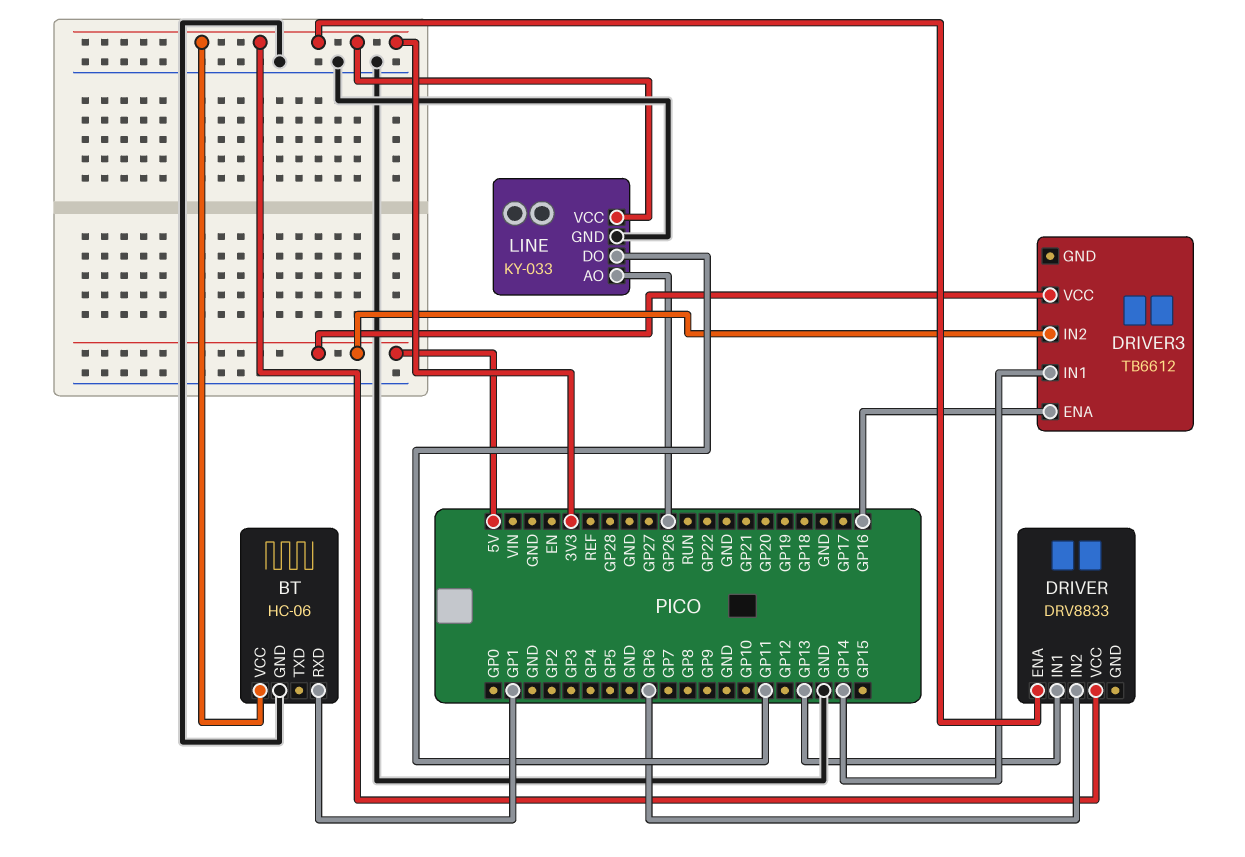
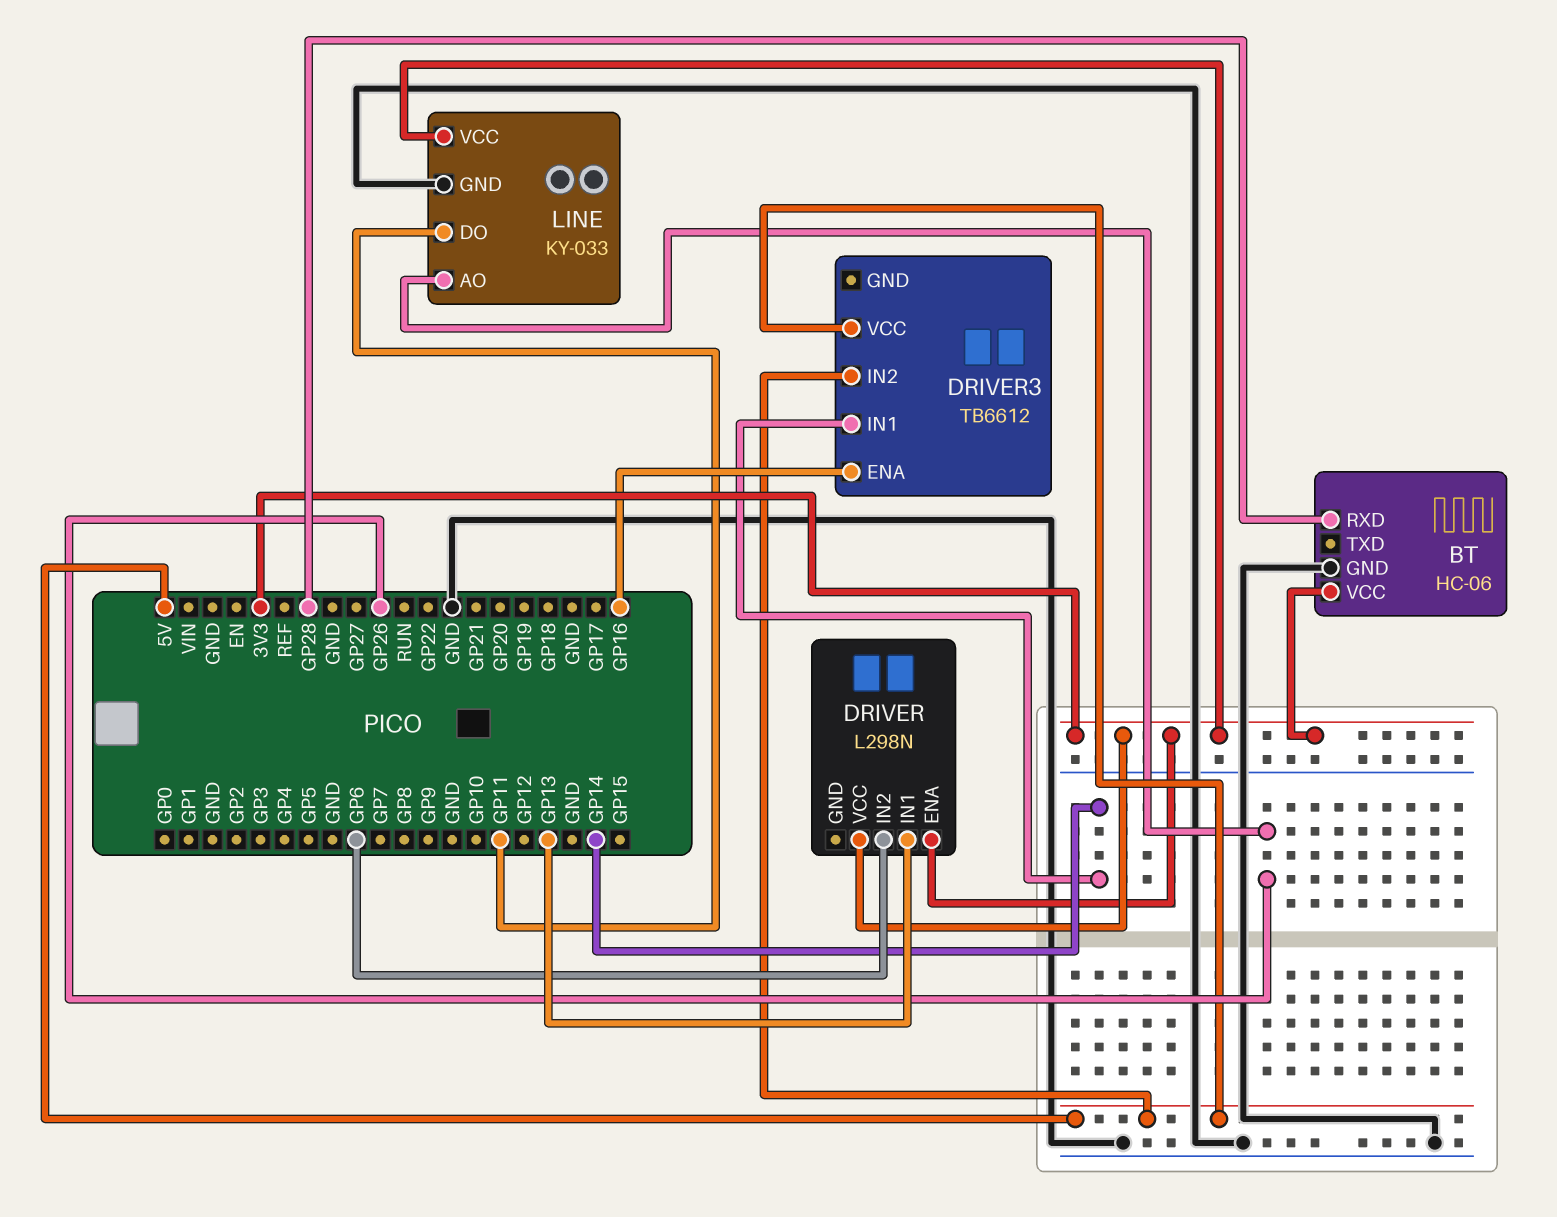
BT pin RXD: GP1 -> GP28
DRIVER: DRV8833 -> L298N

